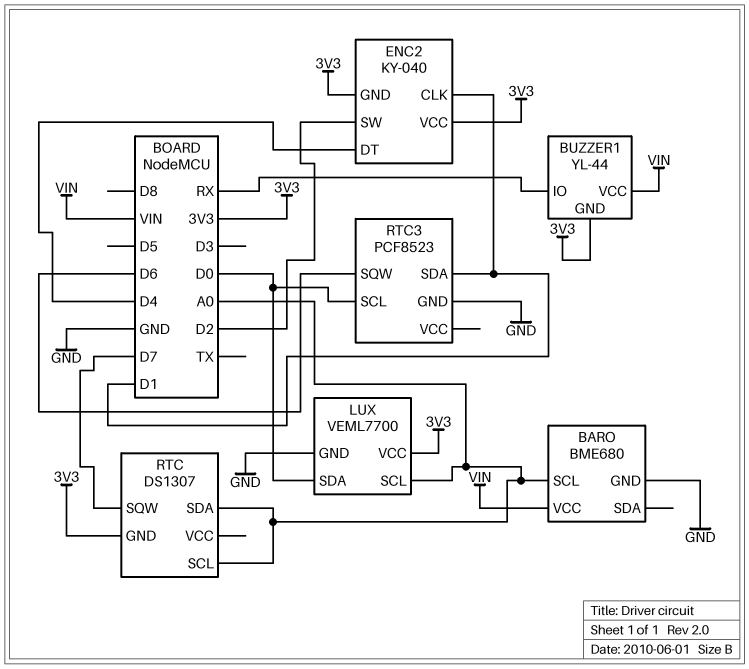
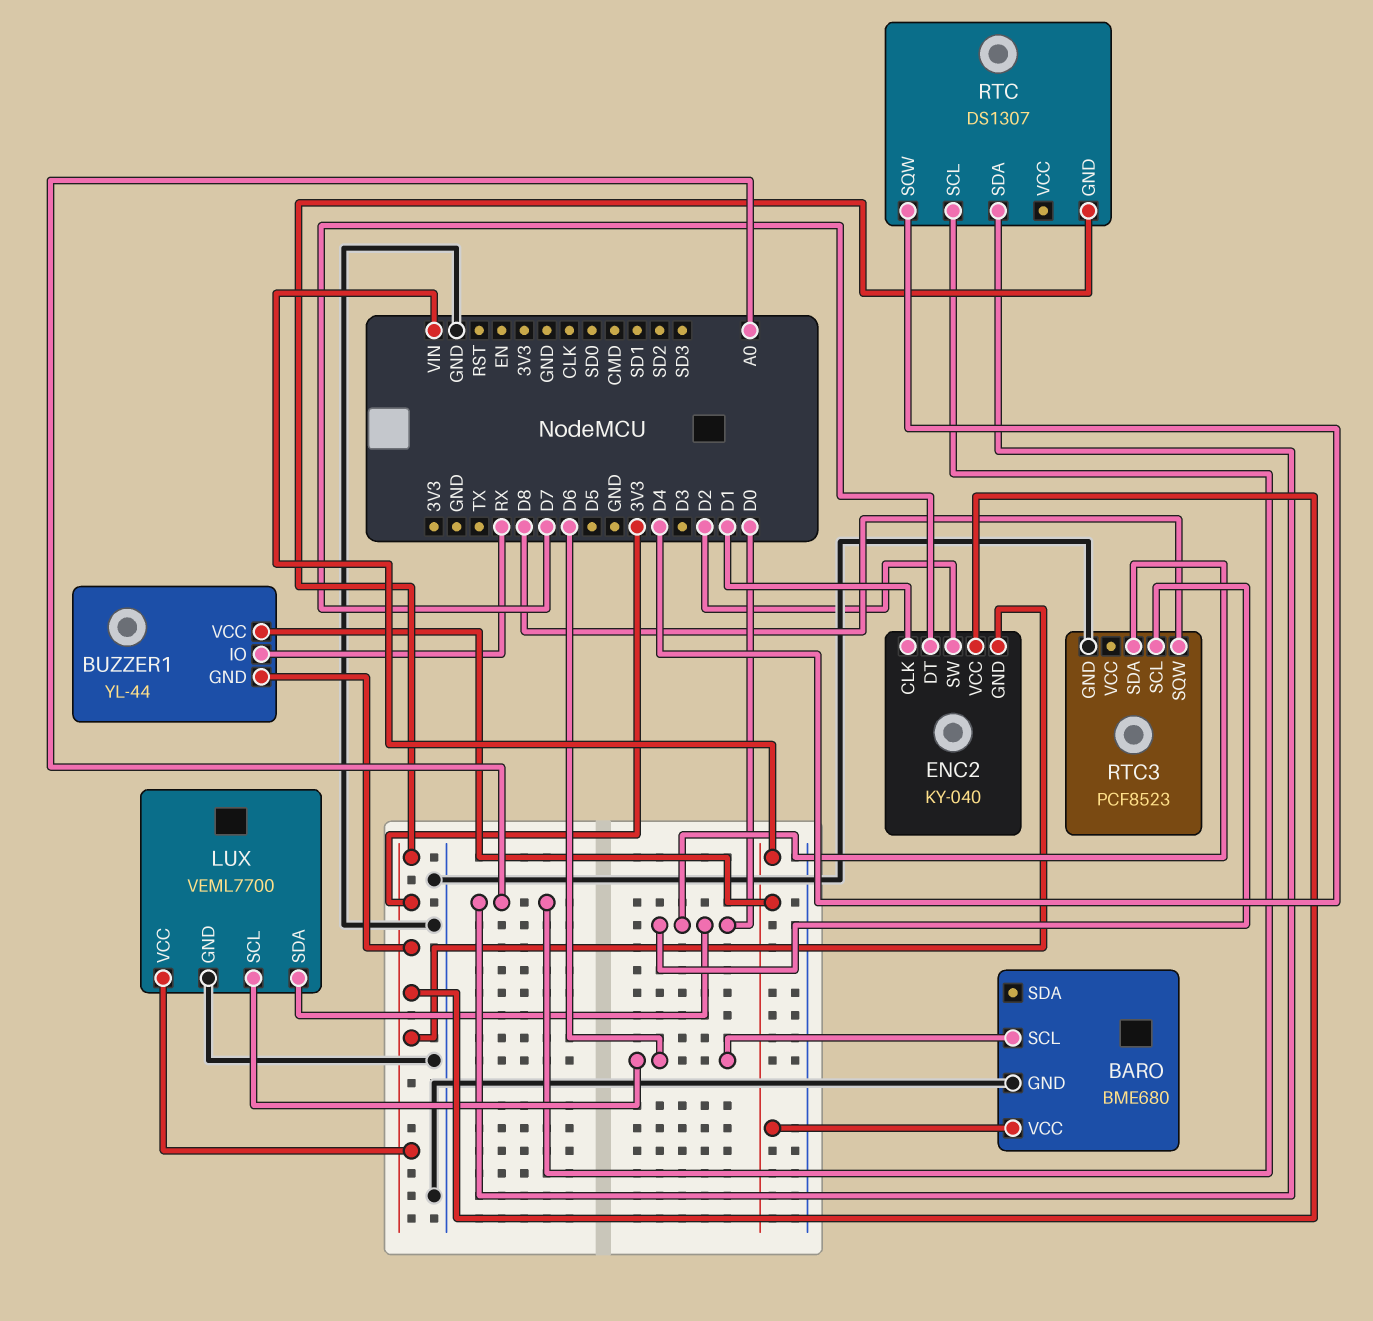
BARO pin SCL: A0 -> D6
ENC2 pin DT: D4 -> D7
LUX pin SCL: A0 -> D6
RTC pin SQW: D7 -> D4
RTC3 pin SDA: D1 -> D0
RTC3 pin SQW: D6 -> D8

